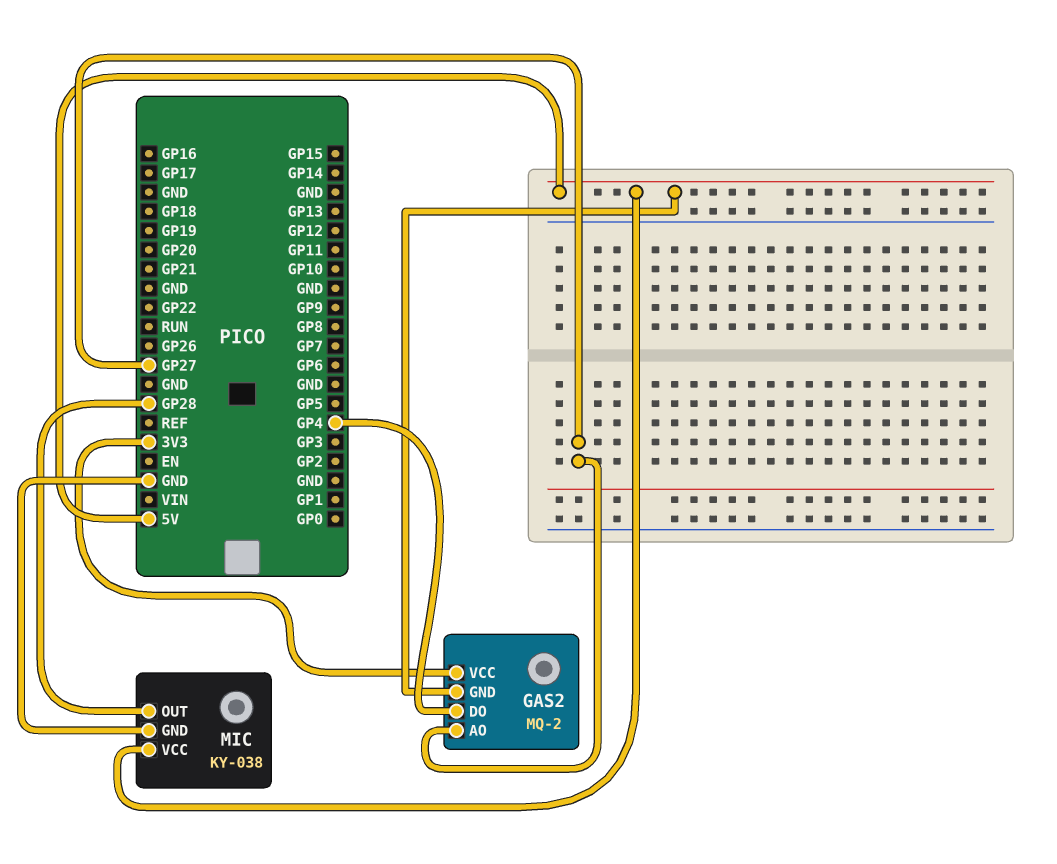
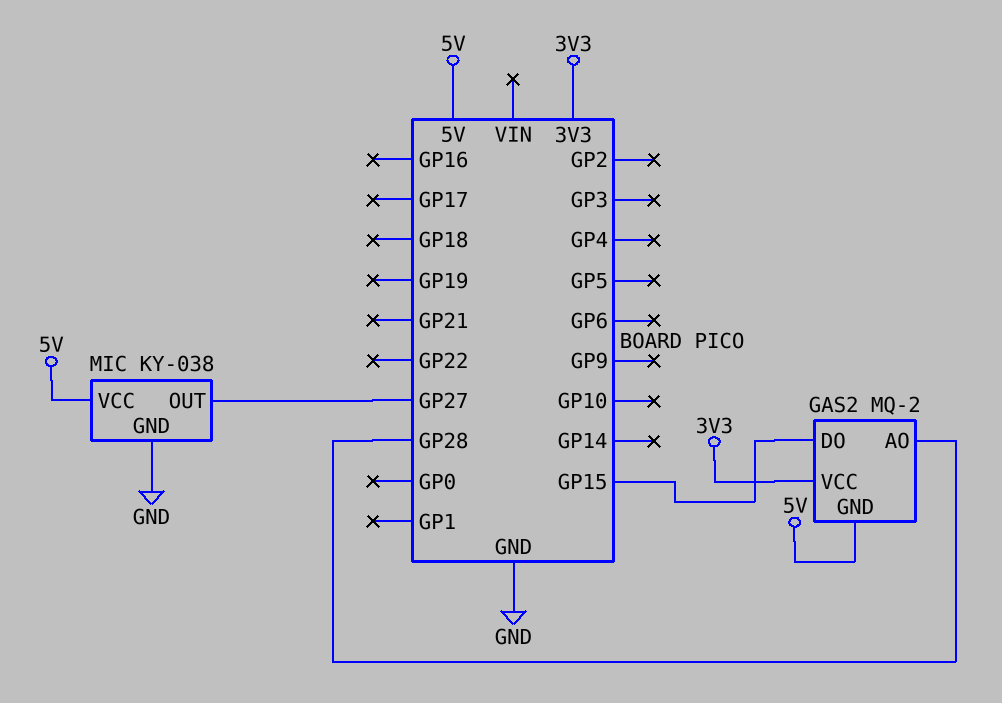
GAS2 pin AO: GP27 -> GP28
GAS2 pin DO: GP4 -> GP15
MIC pin OUT: GP28 -> GP27

